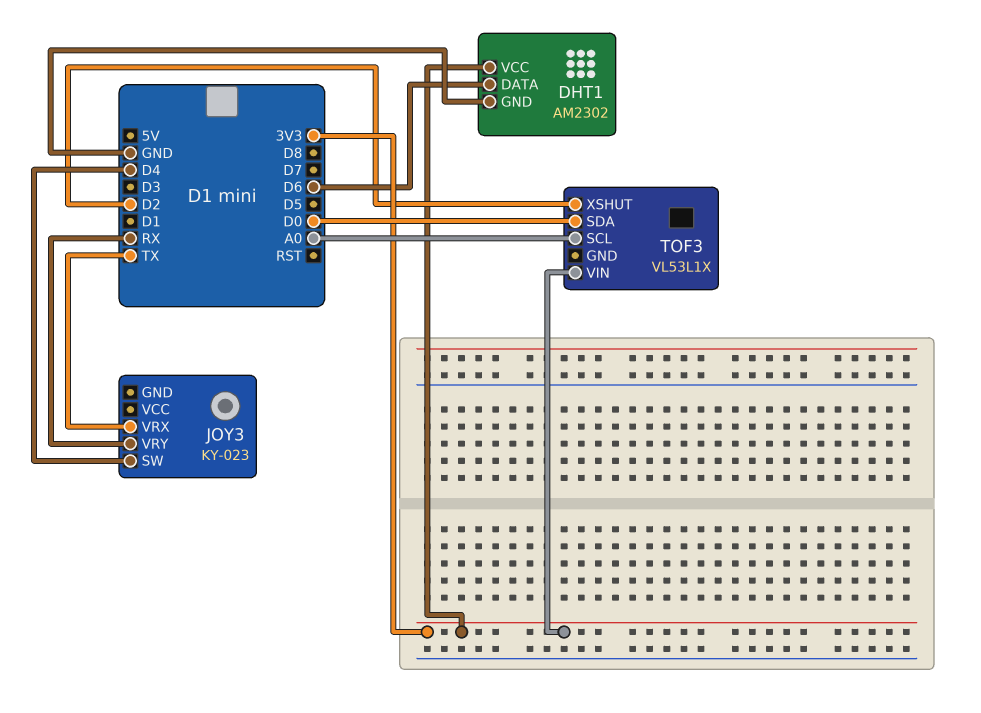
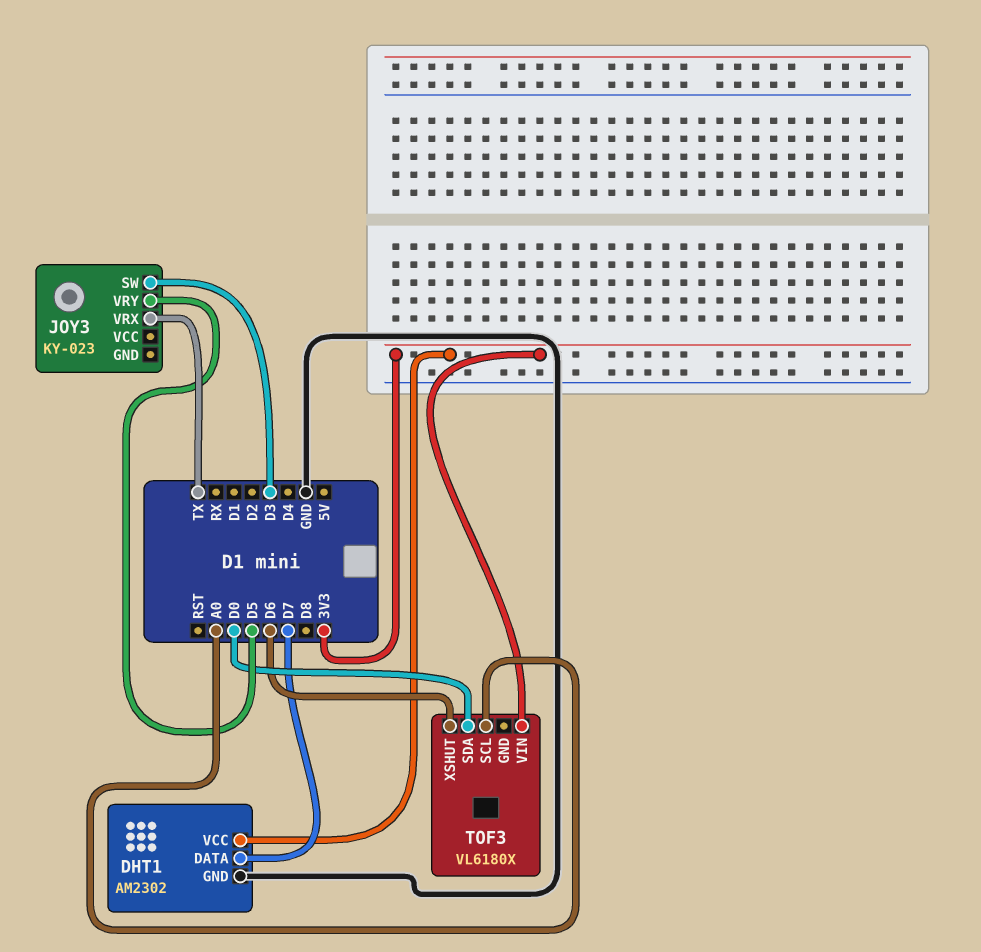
DHT1 pin DATA: D6 -> D7
JOY3 pin SW: D4 -> D3
JOY3 pin VRY: RX -> D5
TOF3: VL53L1X -> VL6180X
TOF3 pin XSHUT: D2 -> D6

